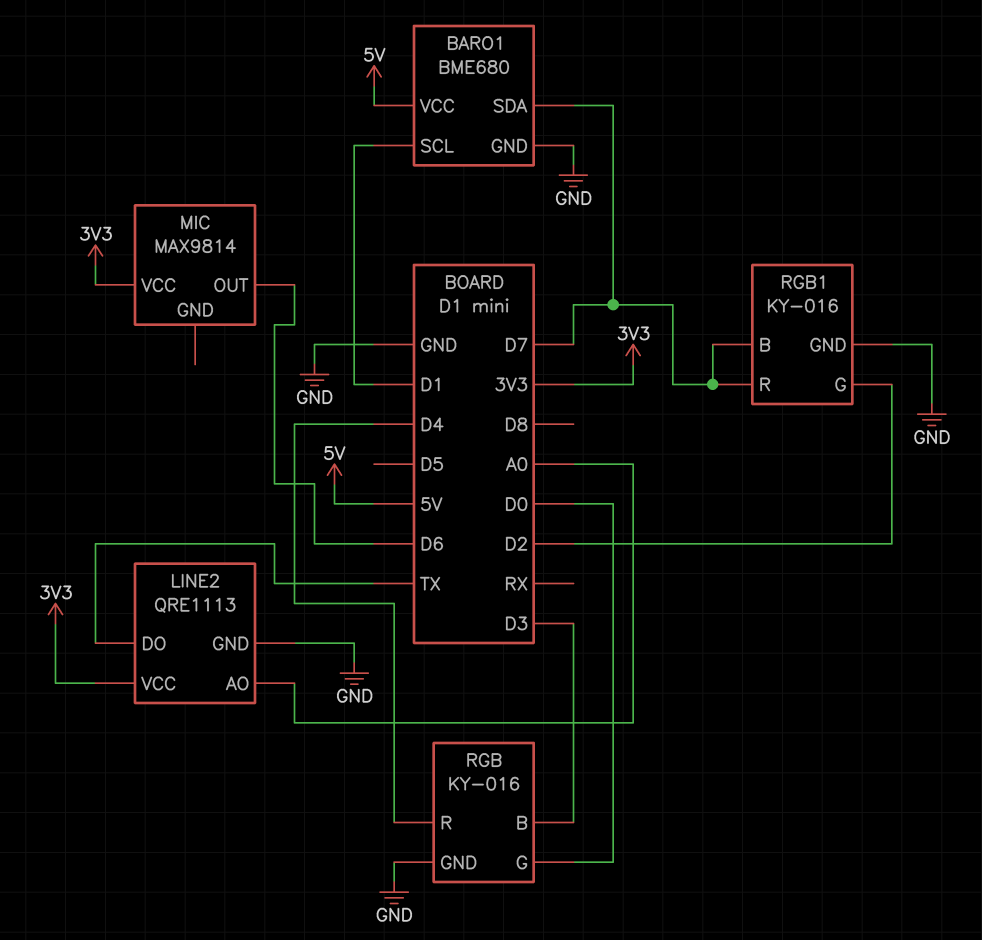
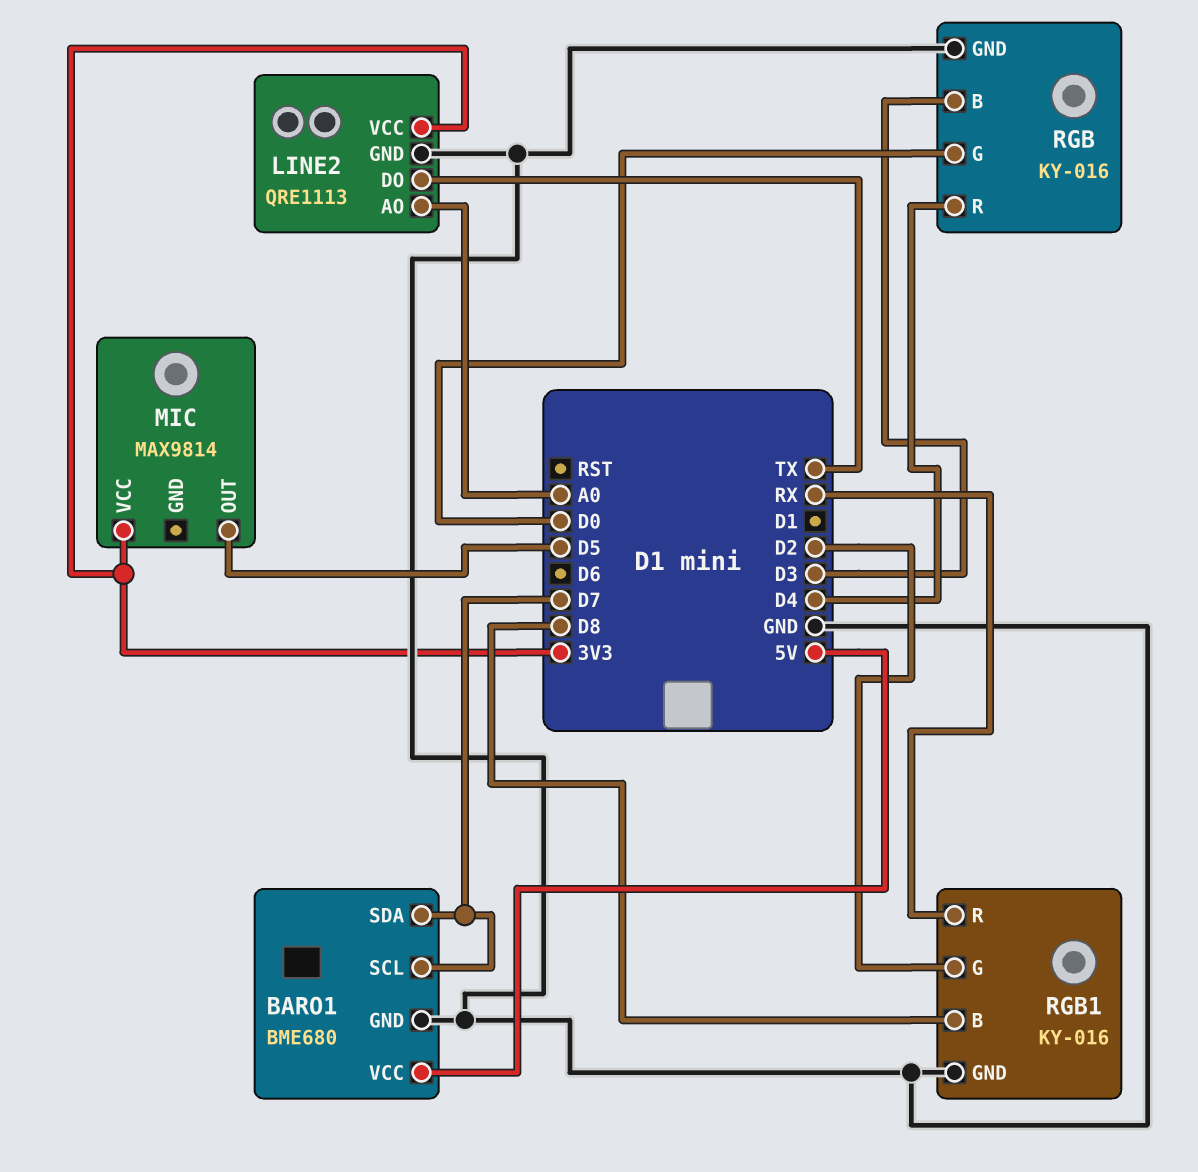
BARO1 pin SCL: D1 -> D7
MIC pin OUT: D6 -> D5
RGB1 pin B: D7 -> D8
RGB1 pin R: D7 -> RX

